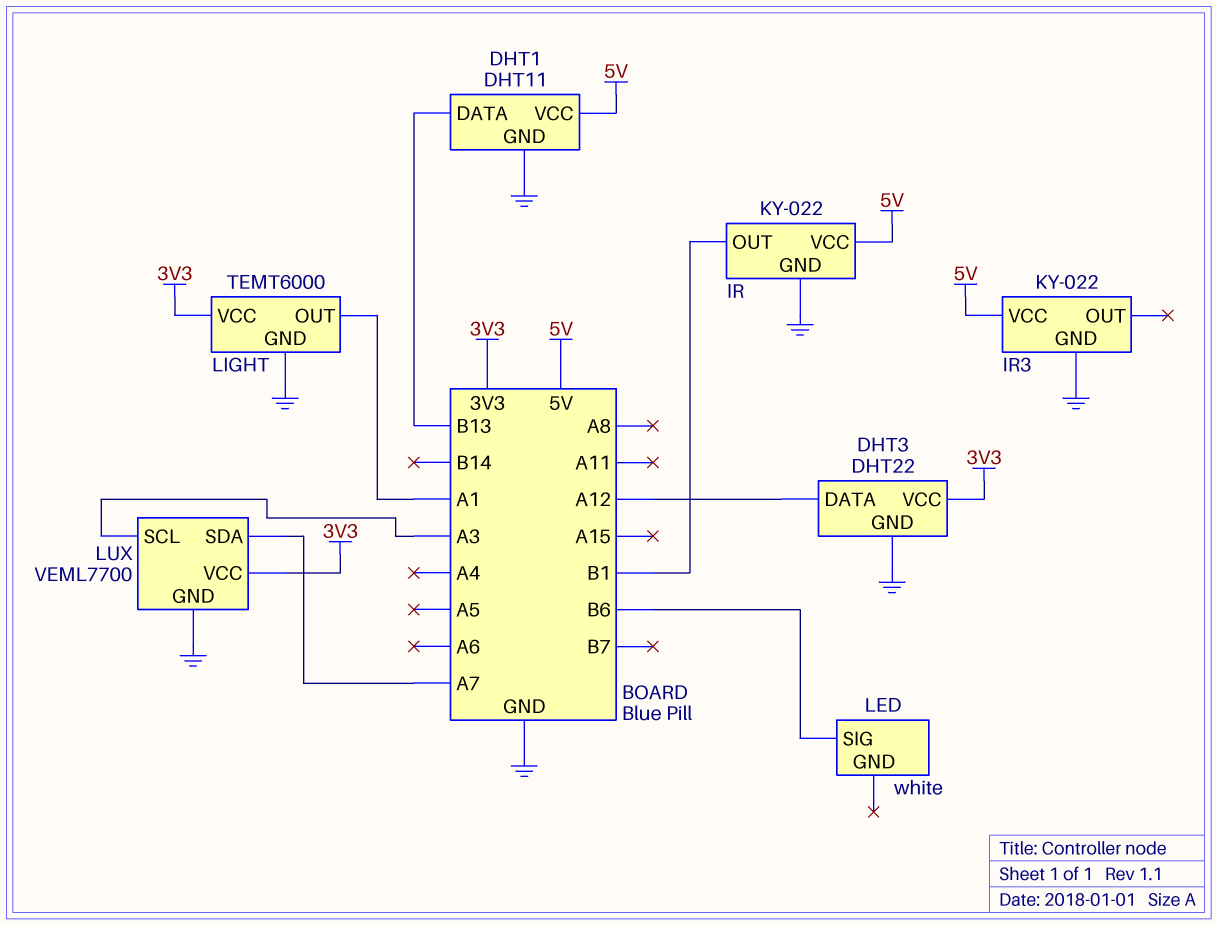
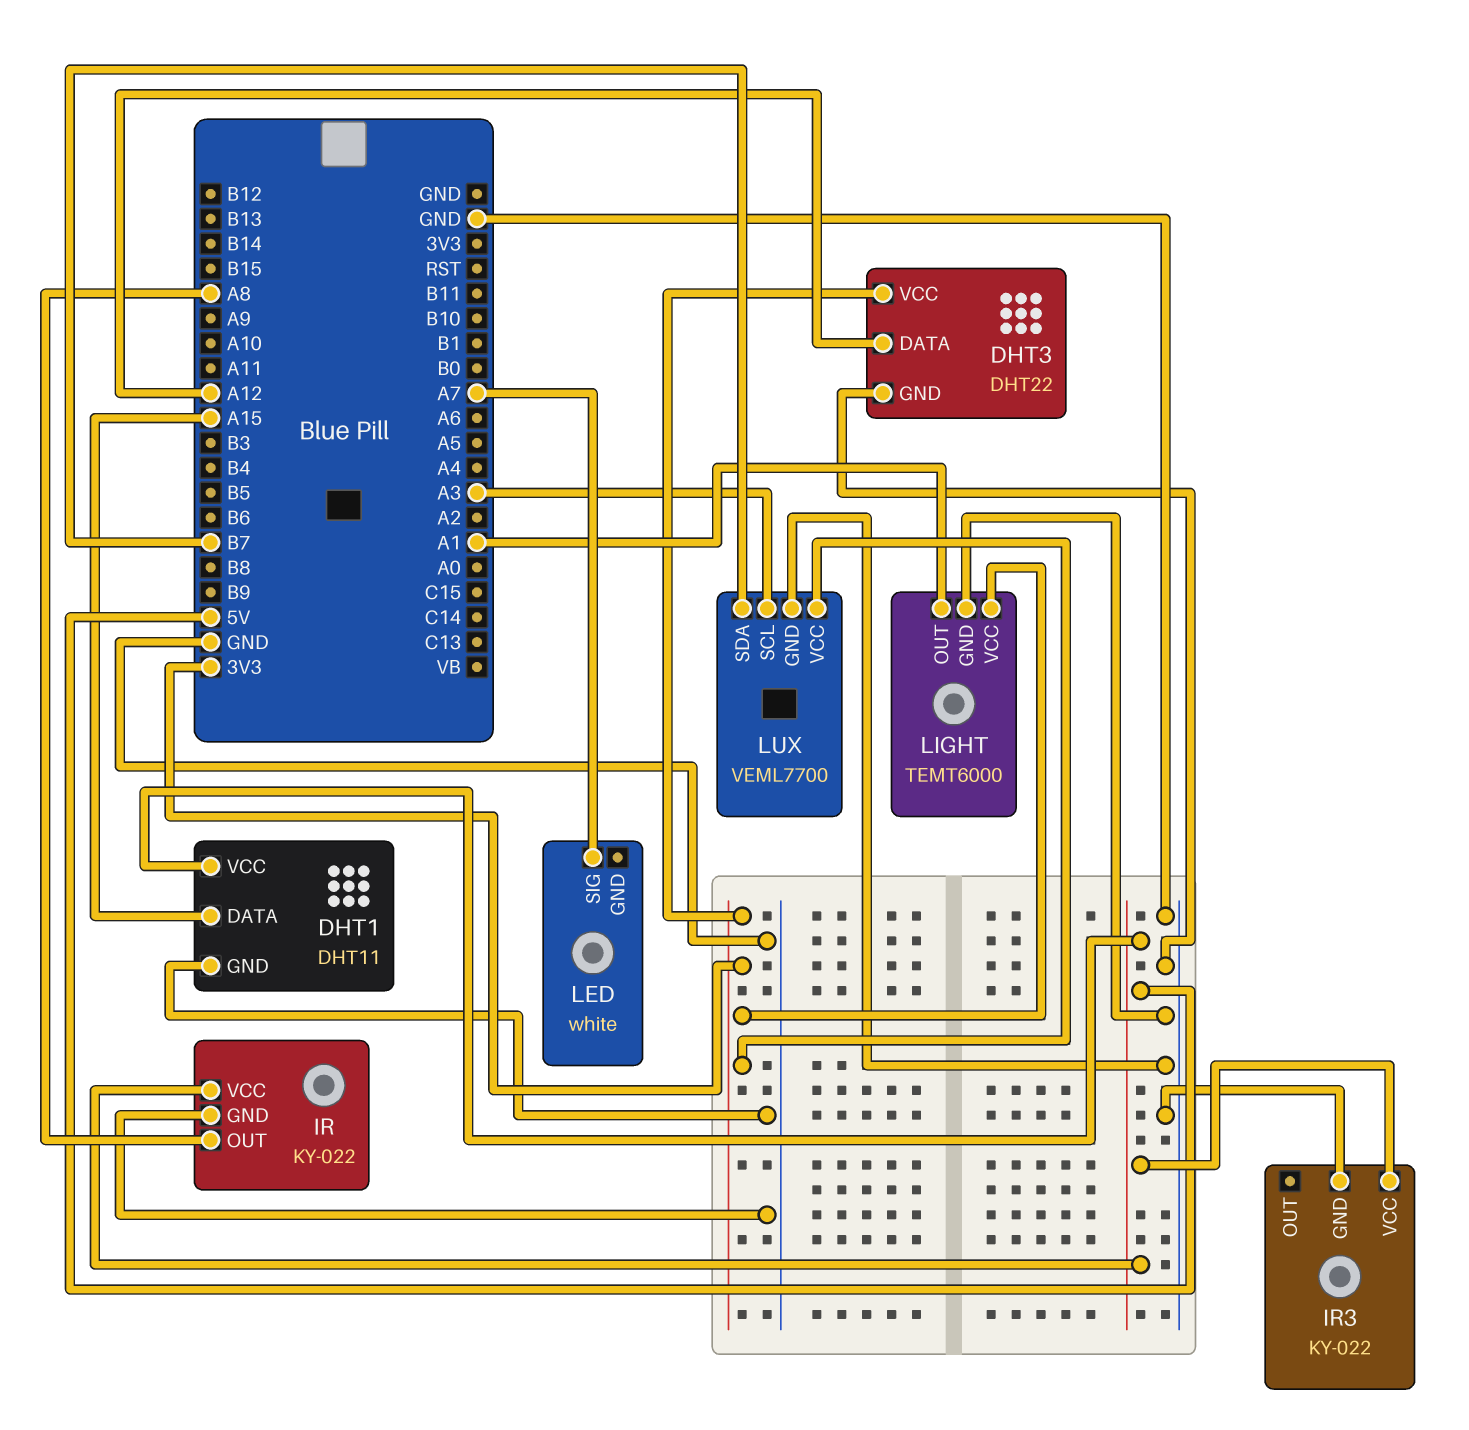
DHT1 pin DATA: B13 -> A15
IR pin OUT: B1 -> A8
LED pin SIG: B6 -> A7
LUX pin SDA: A7 -> B7

